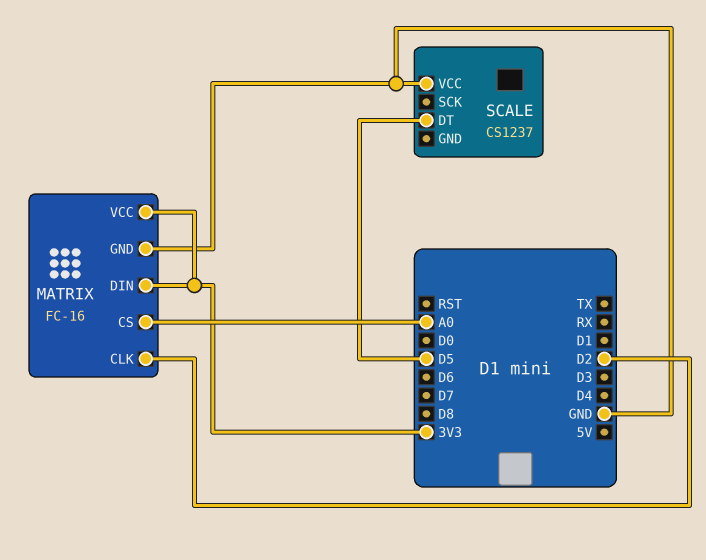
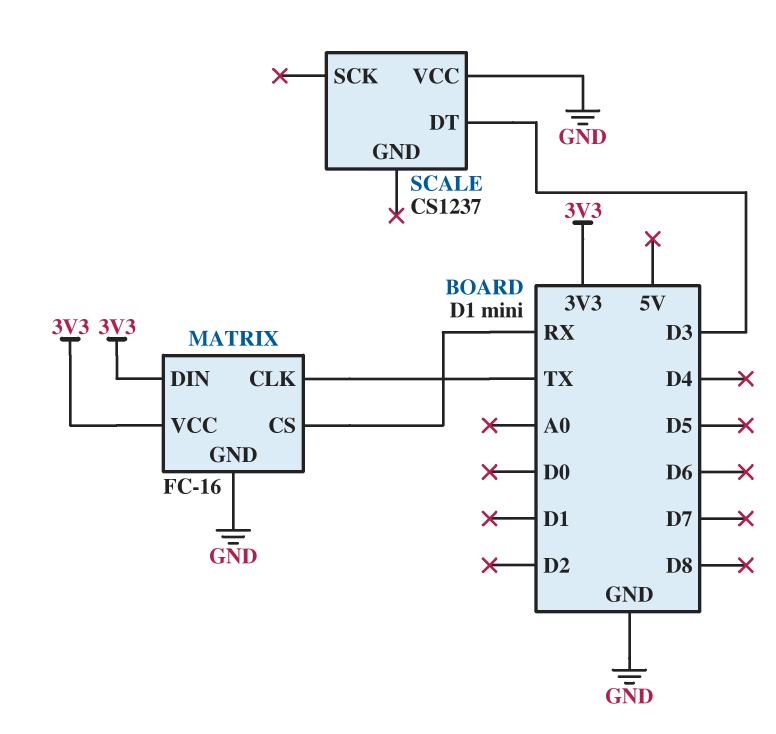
MATRIX pin CLK: D2 -> TX
MATRIX pin CS: A0 -> RX
SCALE pin DT: D5 -> D3

